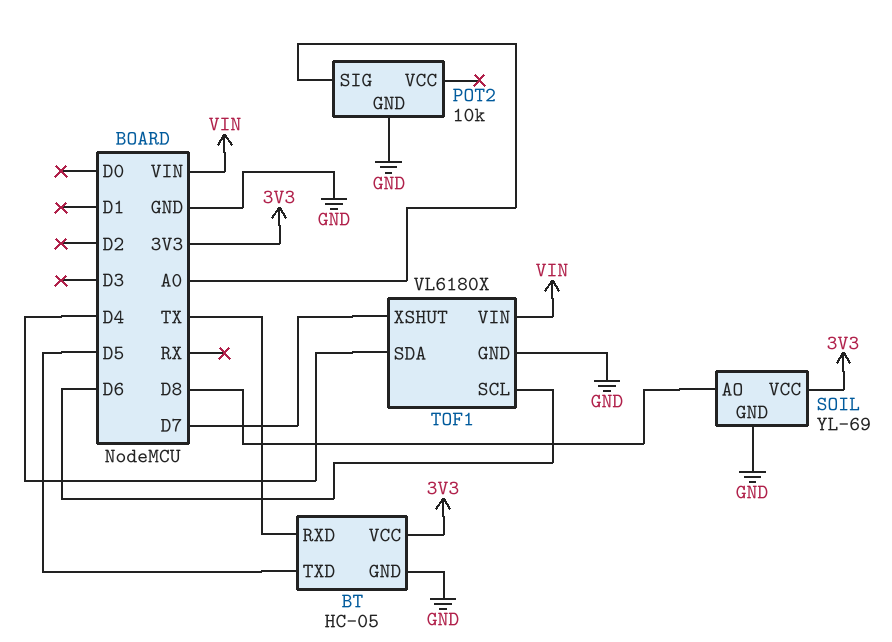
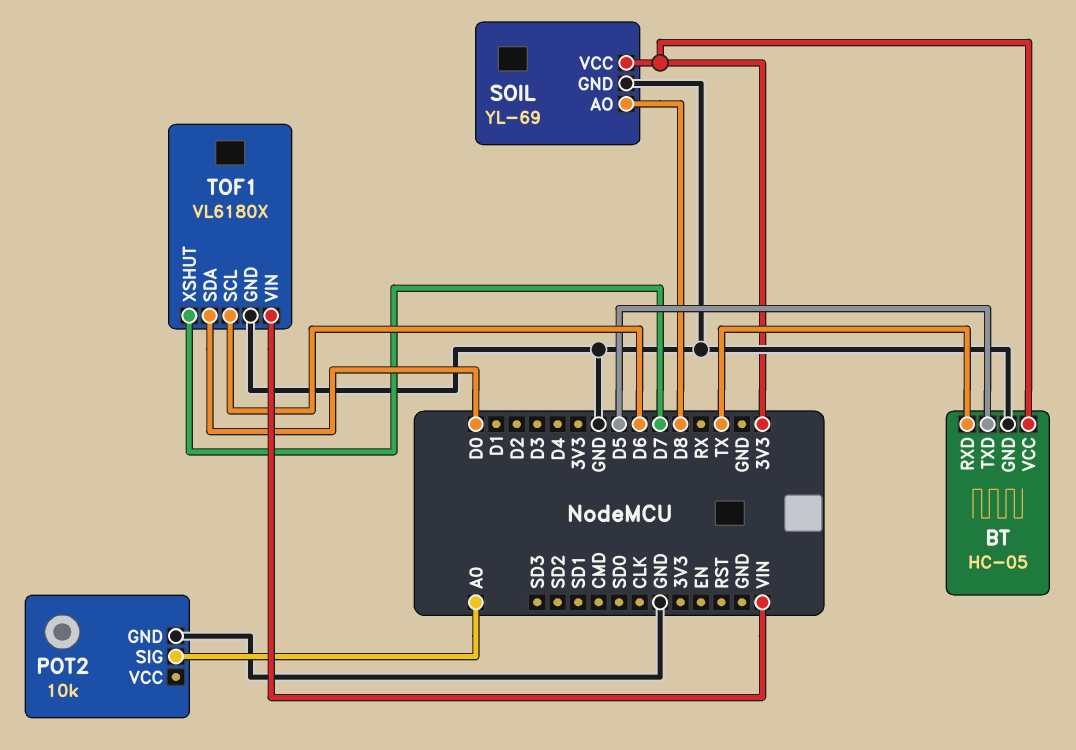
TOF1 pin SDA: D4 -> D0

